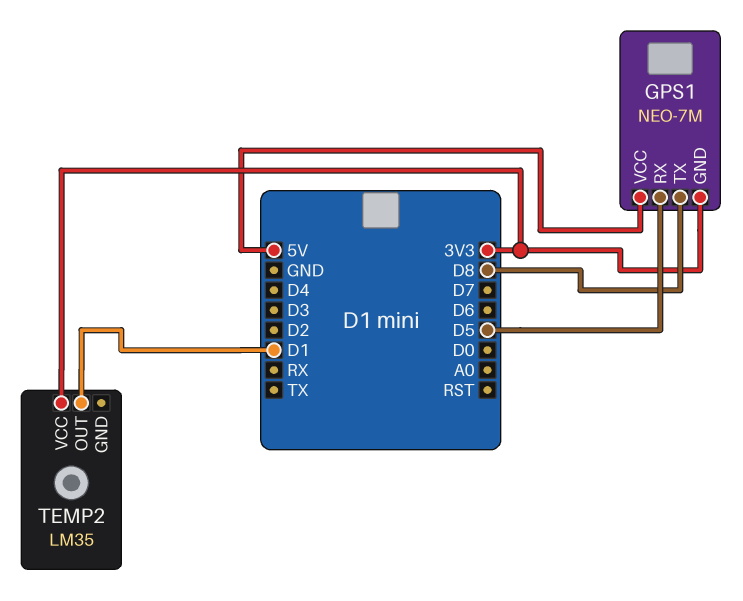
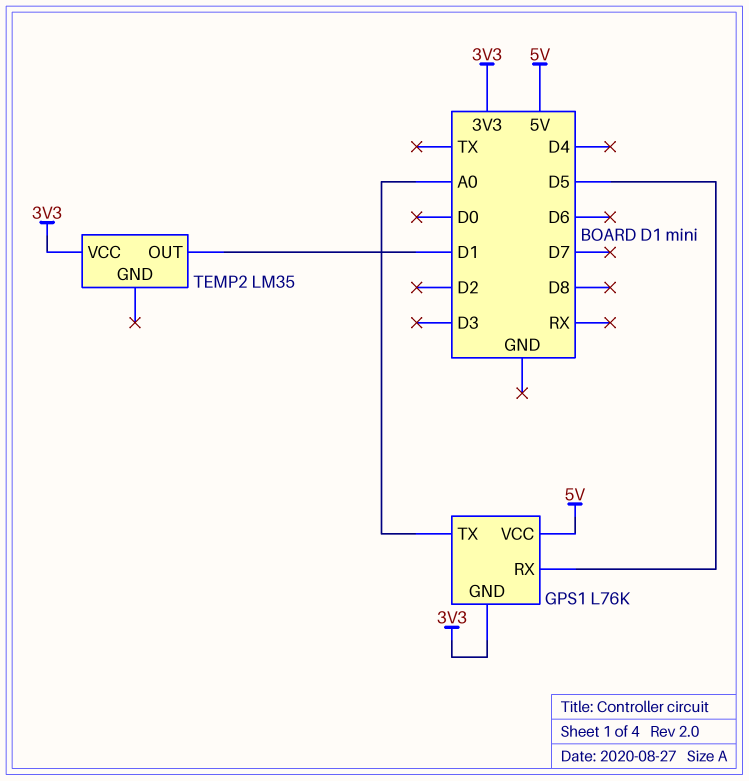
GPS1: NEO-7M -> L76K
GPS1 pin TX: D8 -> A0

